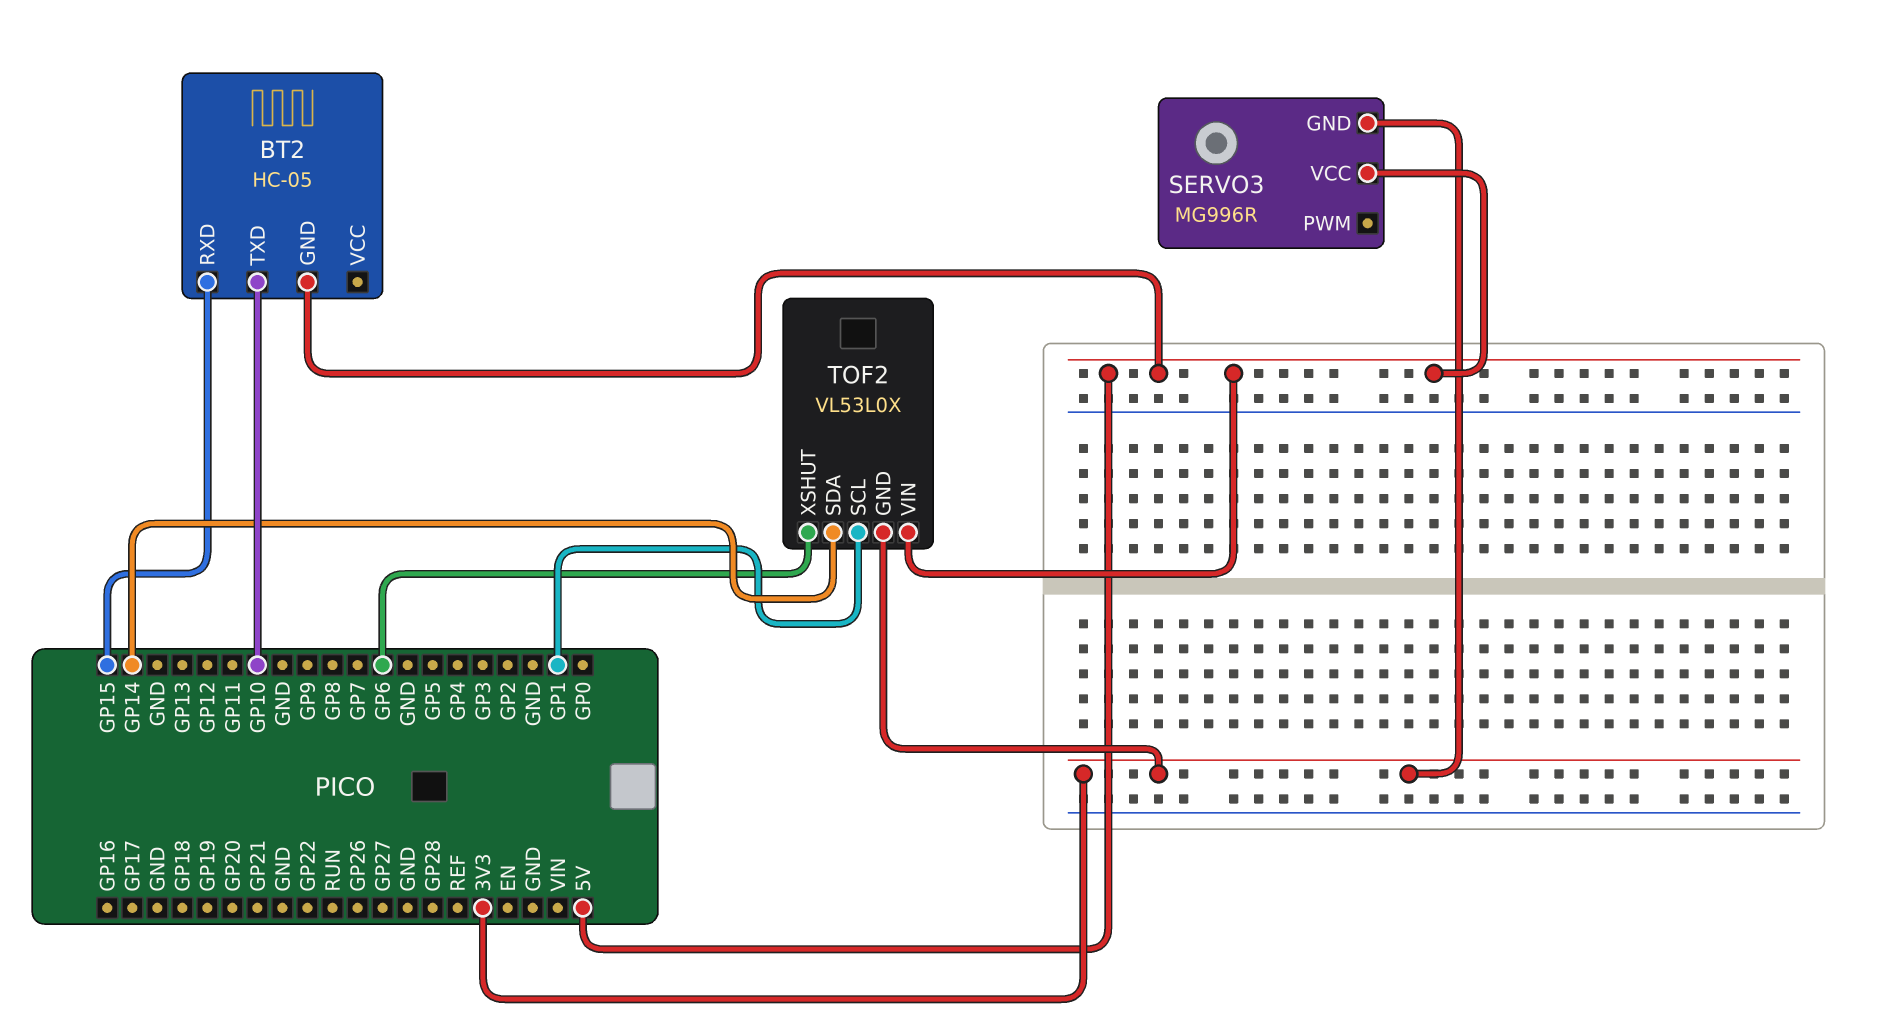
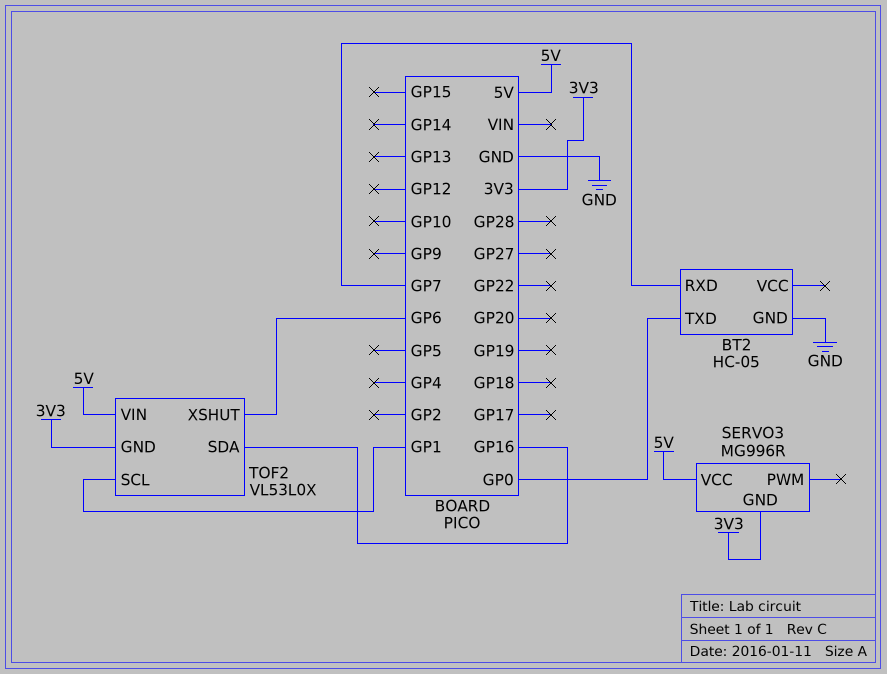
BT2 pin GND: 5V -> GND
BT2 pin RXD: GP15 -> GP7
BT2 pin TXD: GP10 -> GP0
TOF2 pin SDA: GP14 -> GP16

